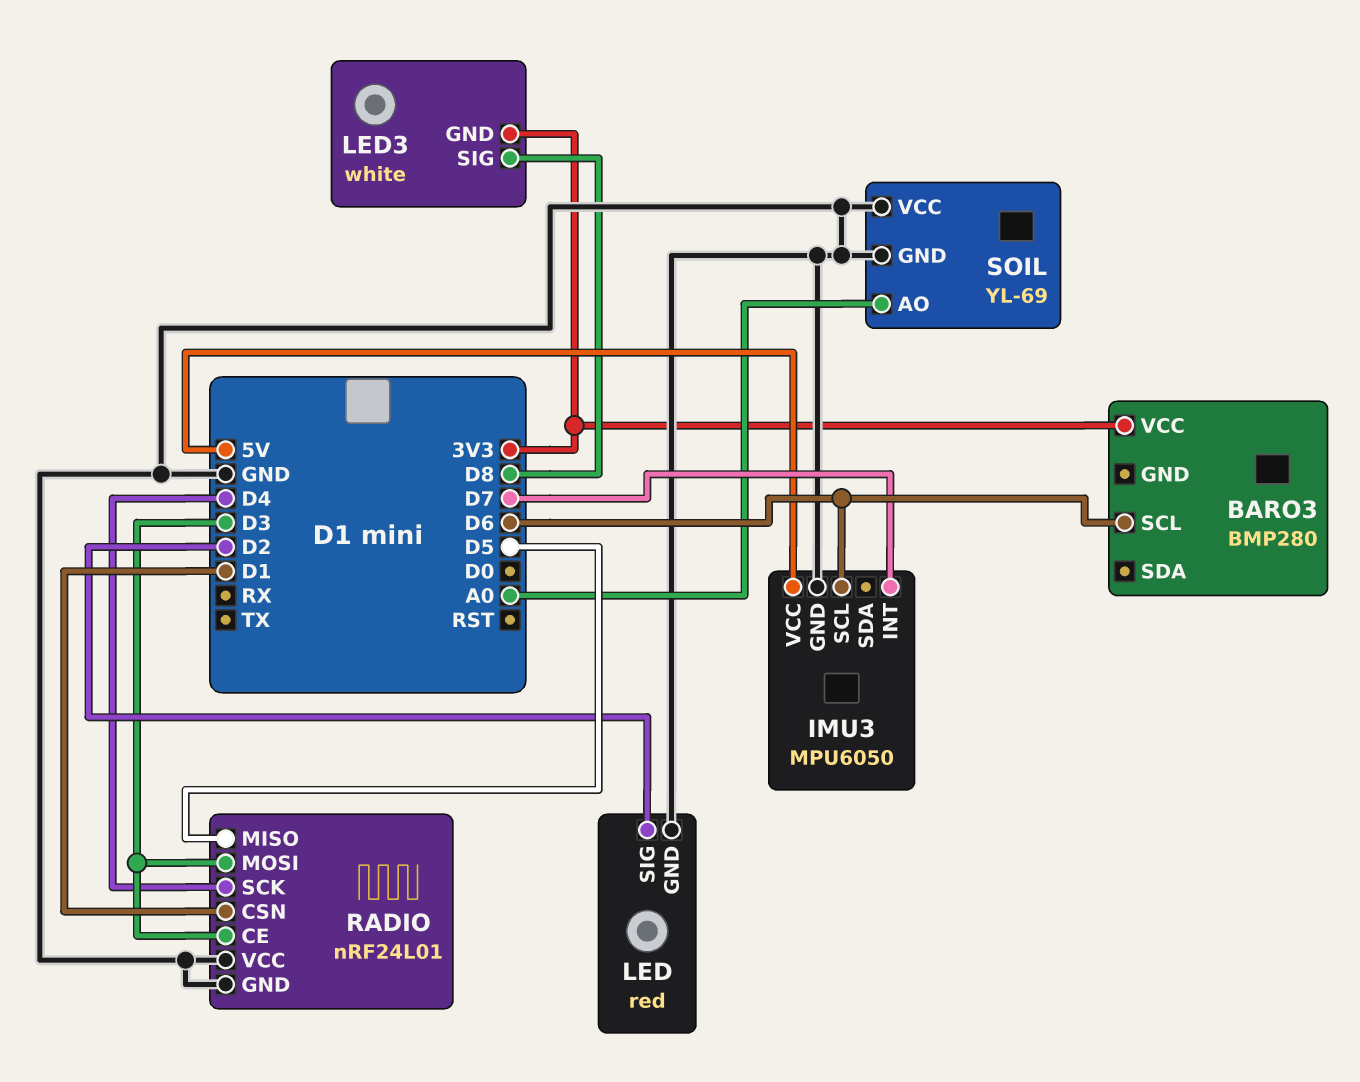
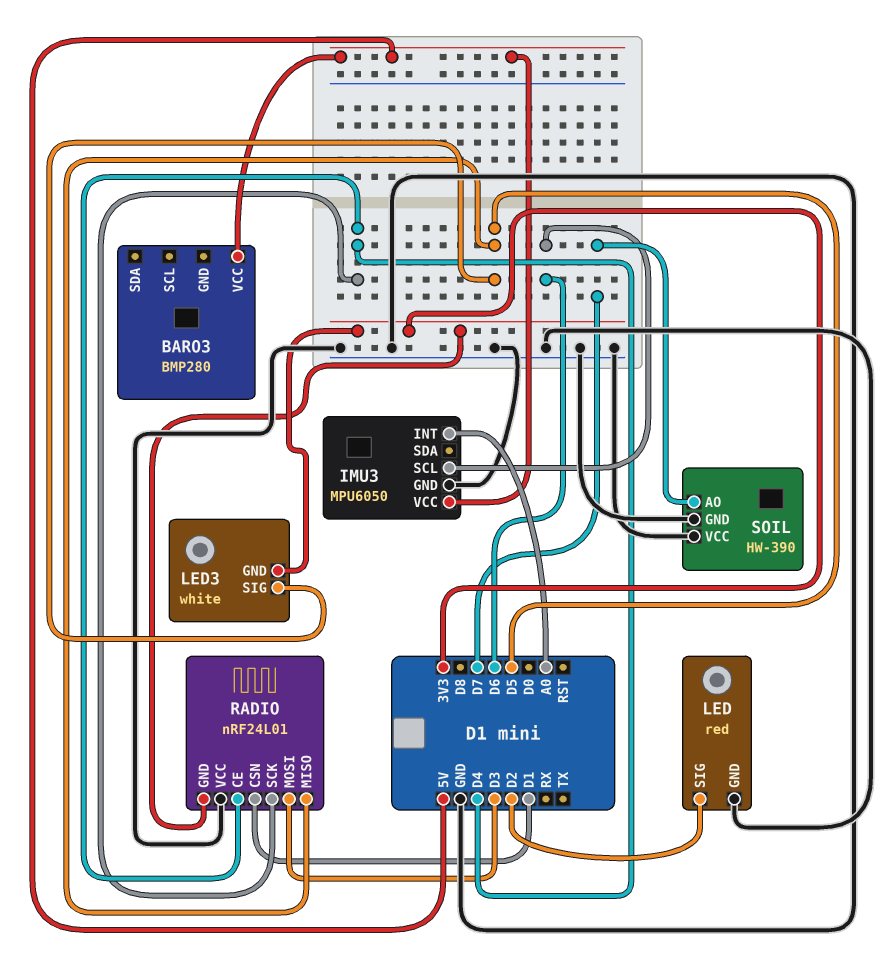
BARO3 pin SCL: D6 -> none
BARO3 pin VCC: 3V3 -> 5V
IMU3 pin INT: D7 -> A0
LED3 pin SIG: D8 -> D5
RADIO pin CE: D3 -> D4
RADIO pin GND: GND -> 3V3
SOIL: YL-69 -> HW-390
SOIL pin AO: A0 -> D7

